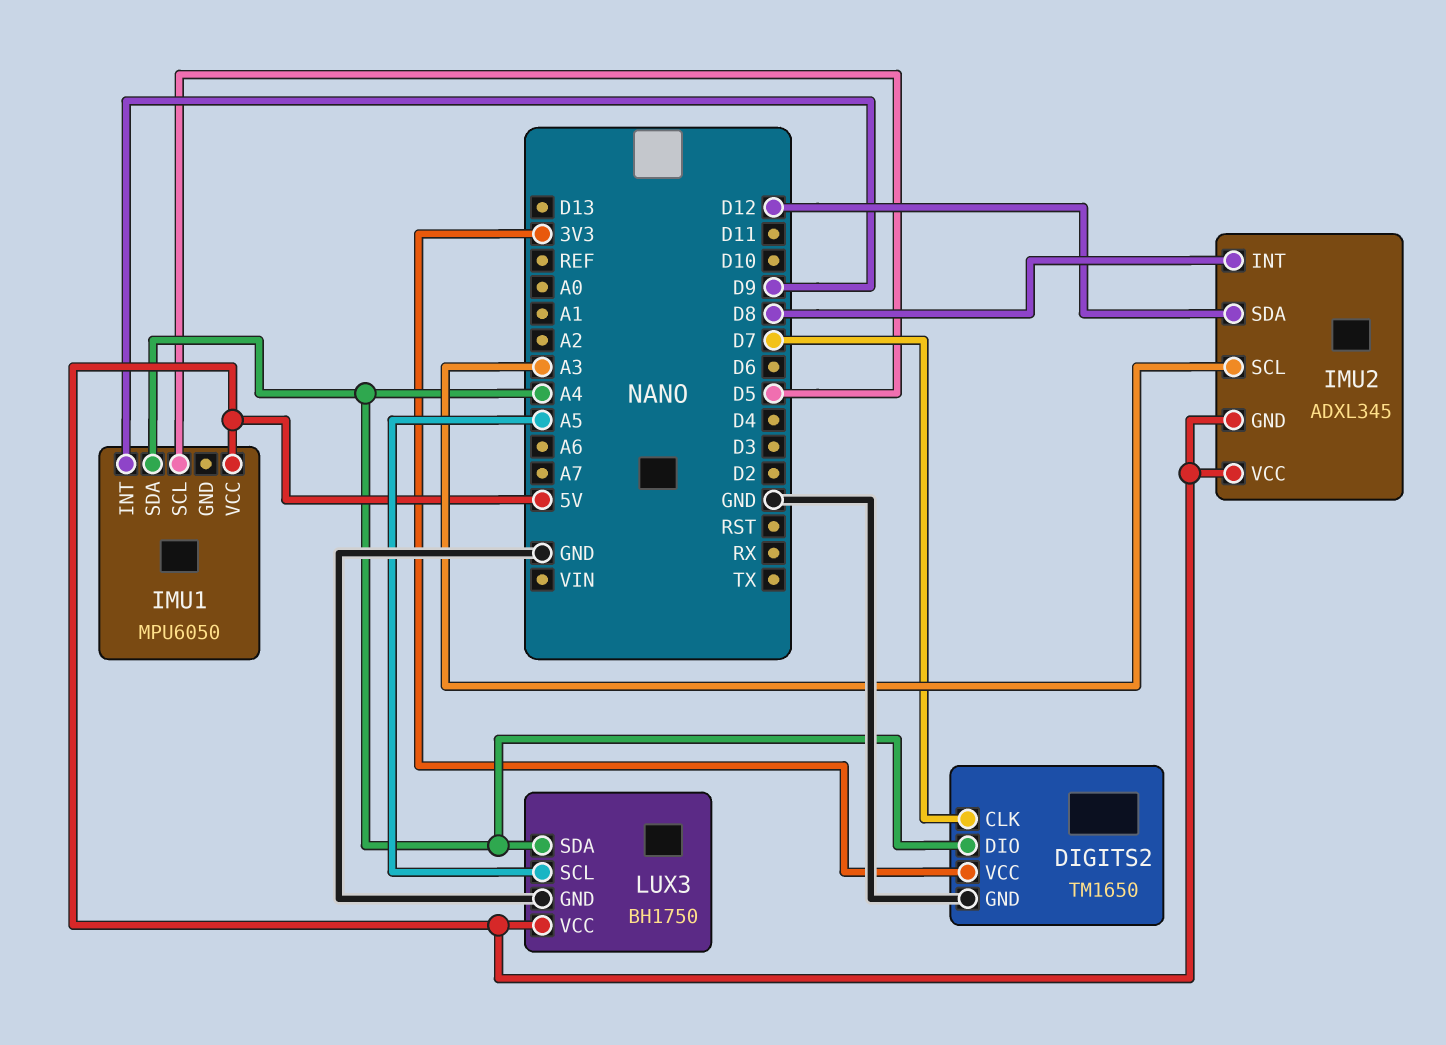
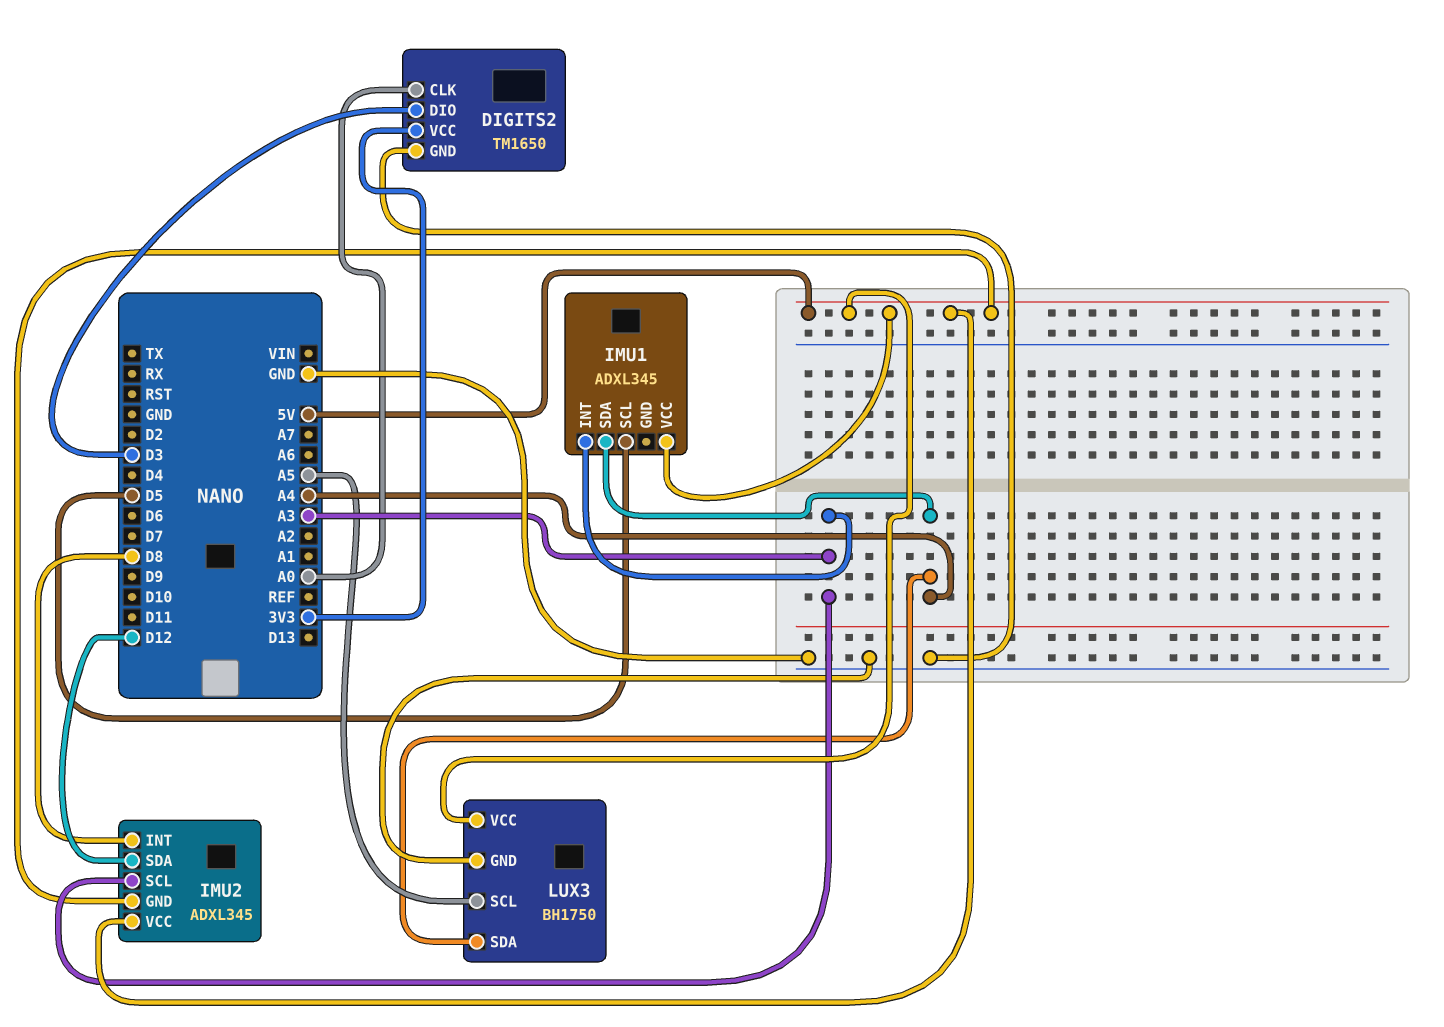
DIGITS2 pin CLK: D7 -> A0
DIGITS2 pin DIO: A4 -> D3
IMU1: MPU6050 -> ADXL345
IMU1 pin INT: D9 -> A3

